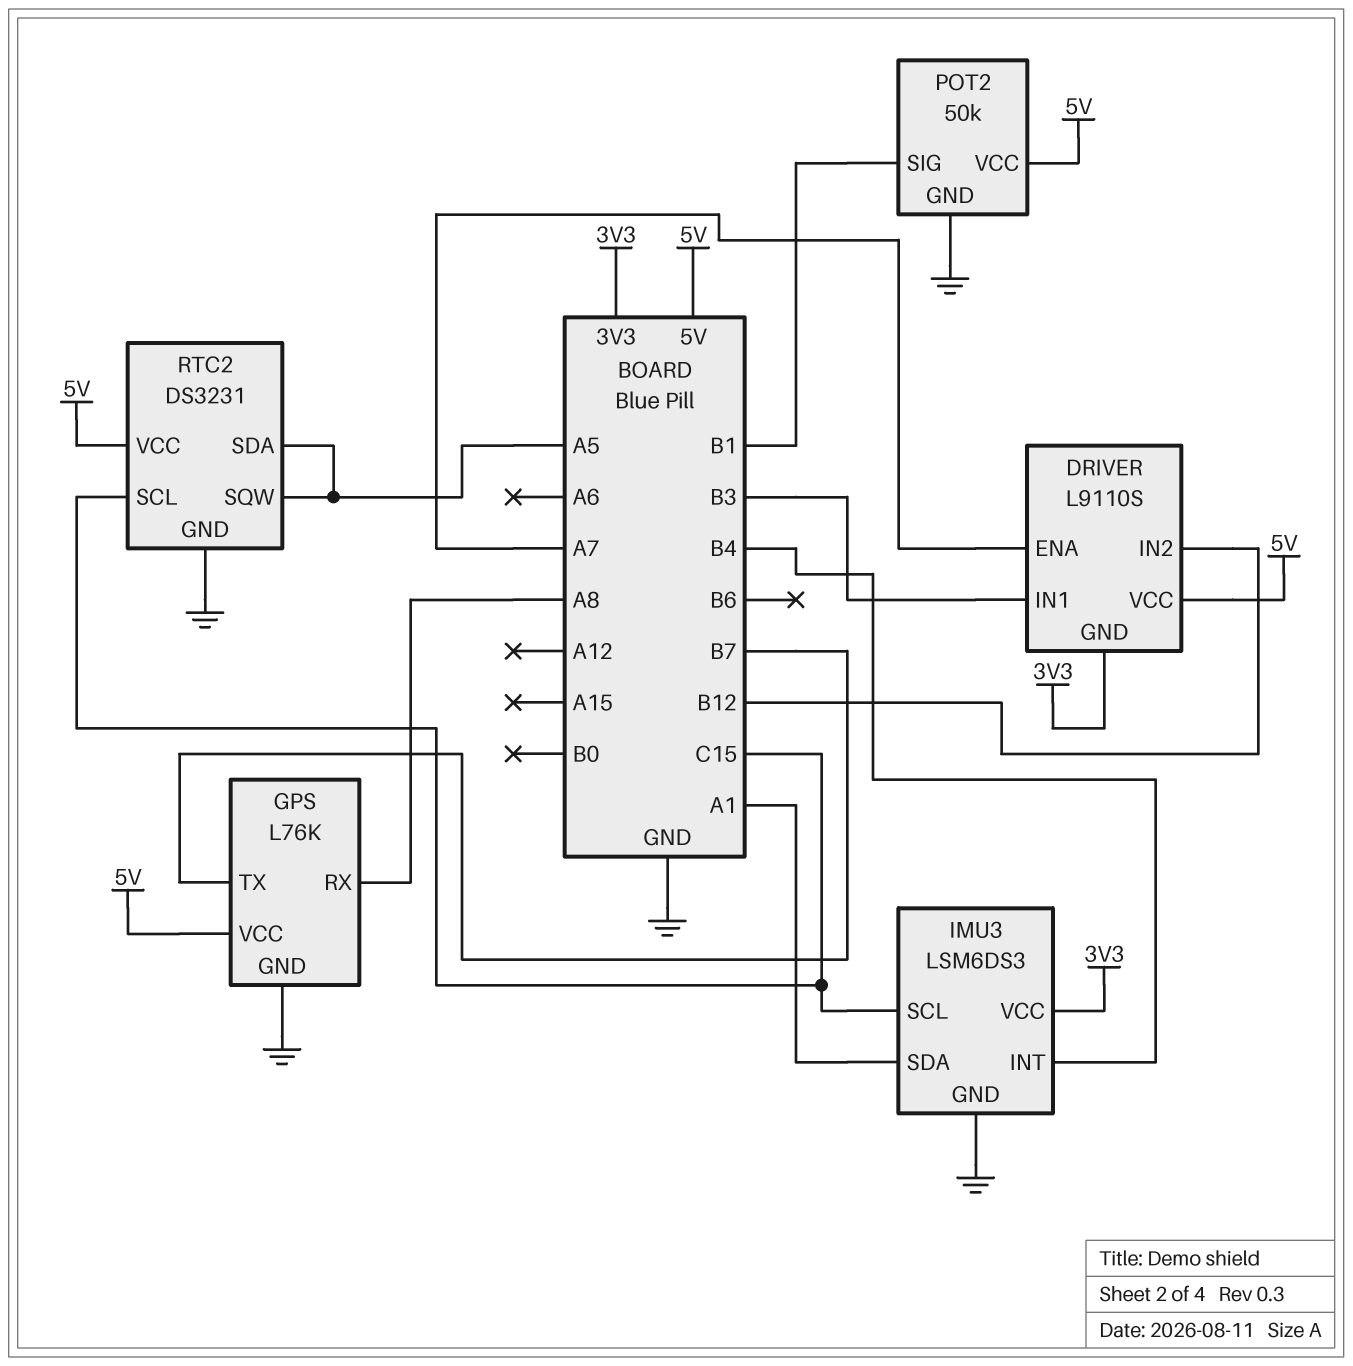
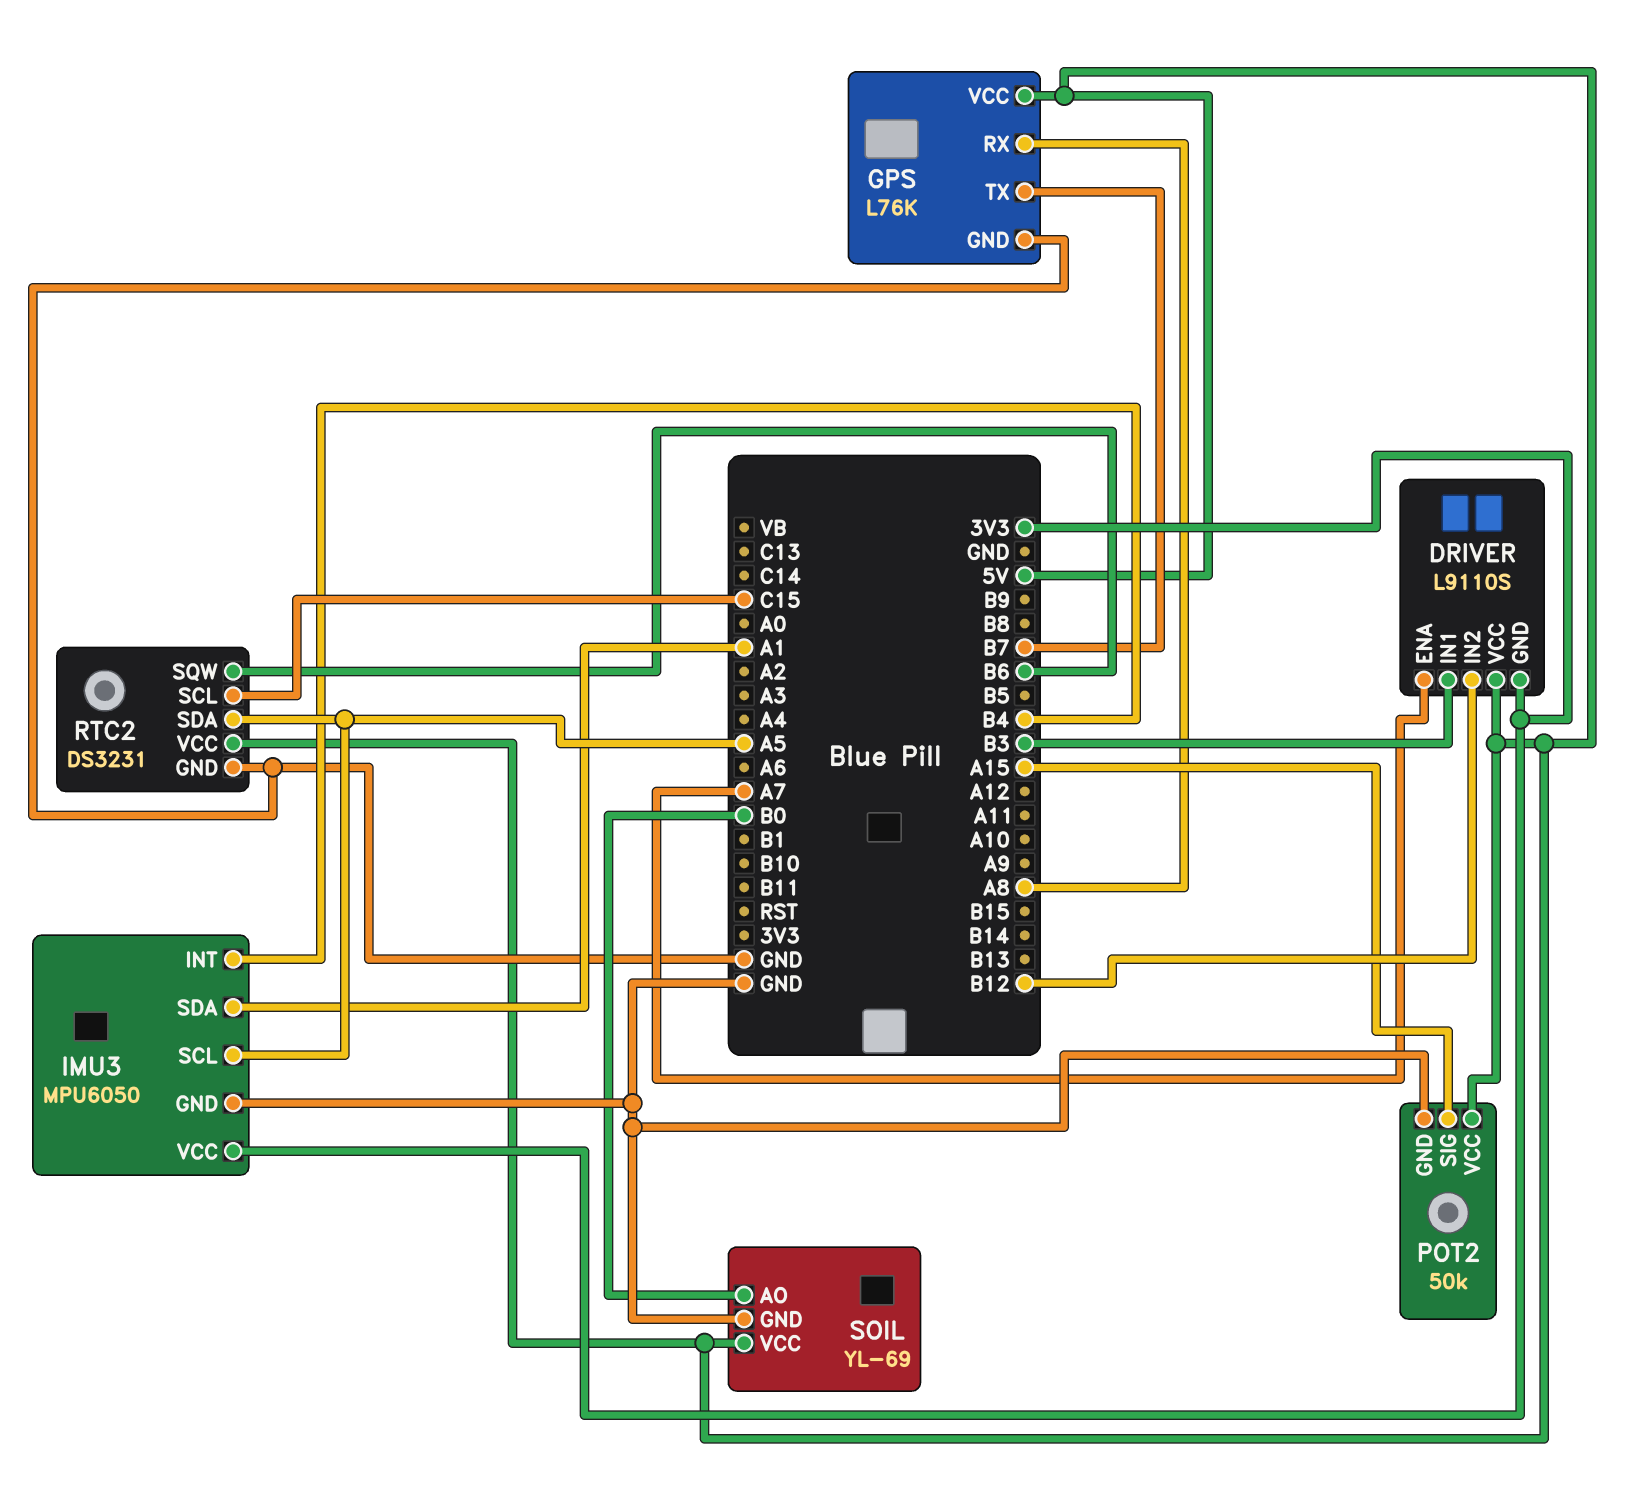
IMU3: LSM6DS3 -> MPU6050
IMU3 pin SCL: C15 -> A5
POT2 pin SIG: B1 -> A15
RTC2 pin SQW: A5 -> B6
SOIL: none -> YL-69
SOIL pin AO: none -> B0
SOIL pin GND: none -> GND
SOIL pin VCC: none -> 5V

